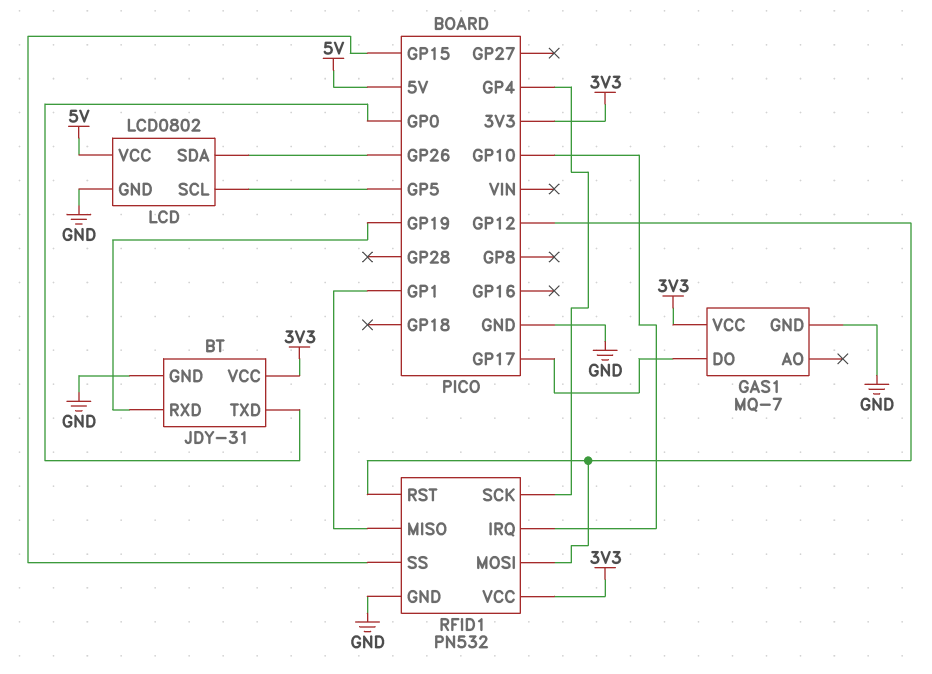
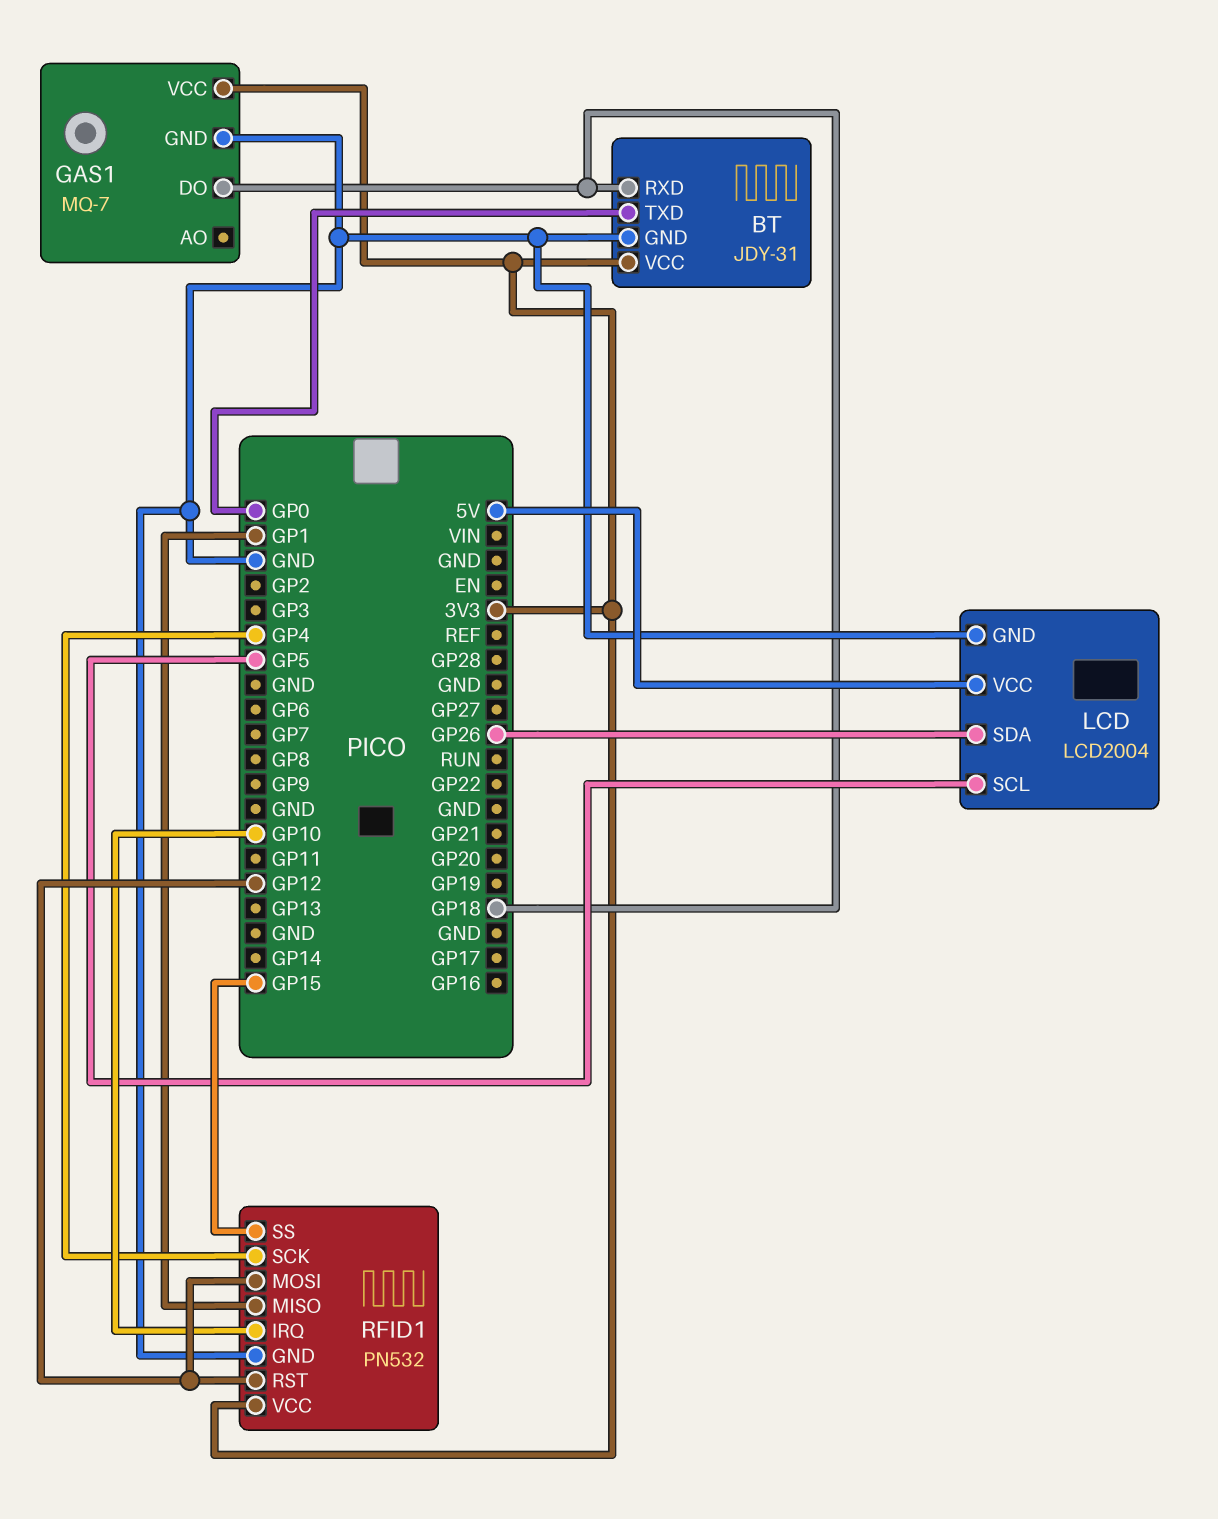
BT pin RXD: GP19 -> GP18
GAS1 pin DO: GP17 -> GP18
LCD: LCD0802 -> LCD2004

